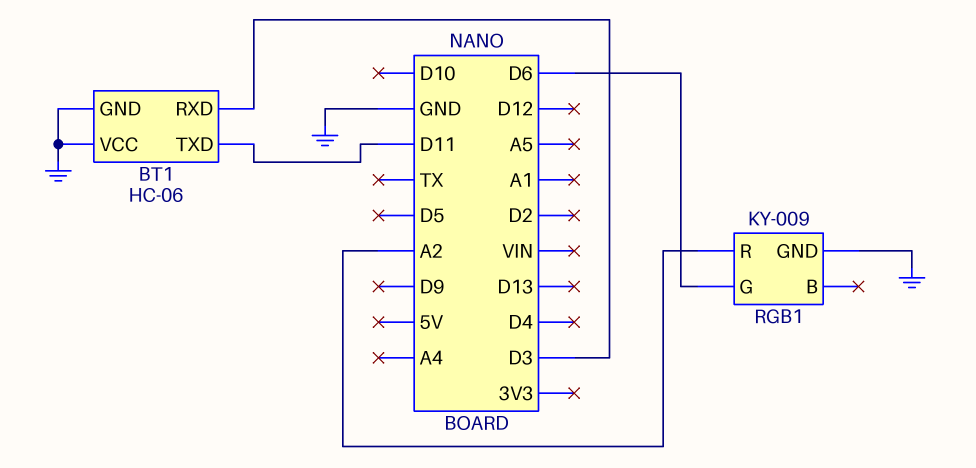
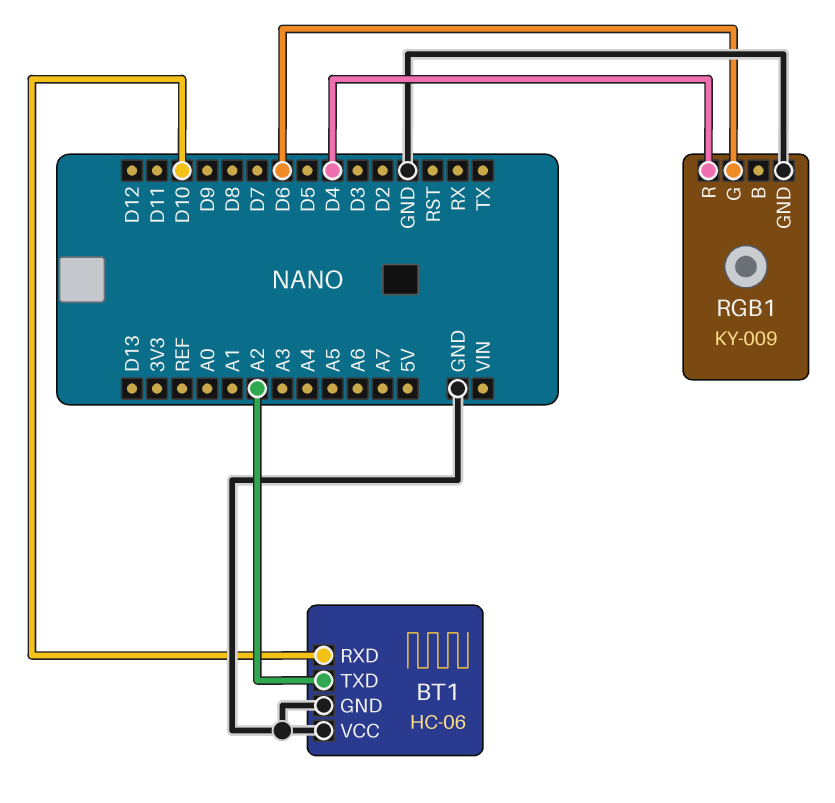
BT1 pin RXD: D3 -> D10
BT1 pin TXD: D11 -> A2
RGB1 pin R: A2 -> D4

